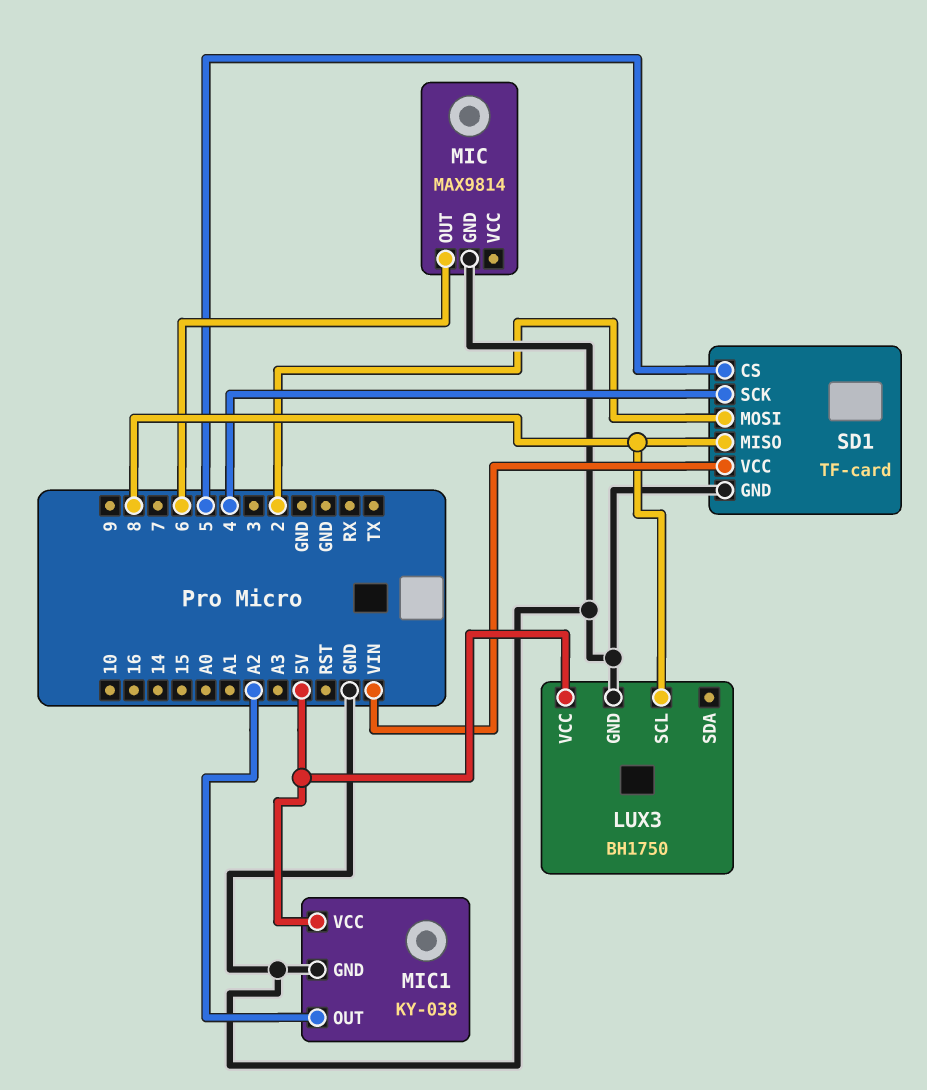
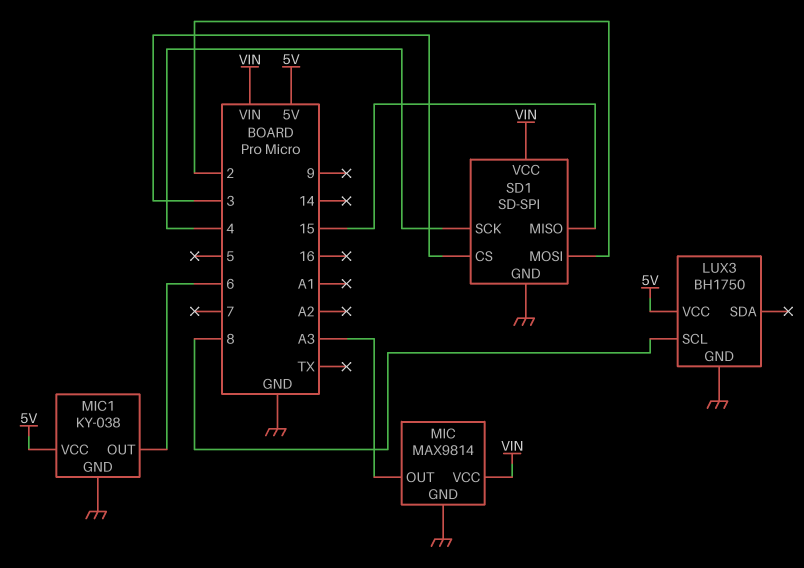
MIC pin OUT: 6 -> A3
MIC pin VCC: none -> VIN
MIC1 pin OUT: A2 -> 6
SD1: TF-card -> SD-SPI
SD1 pin CS: 5 -> 3
SD1 pin MISO: 8 -> 15

